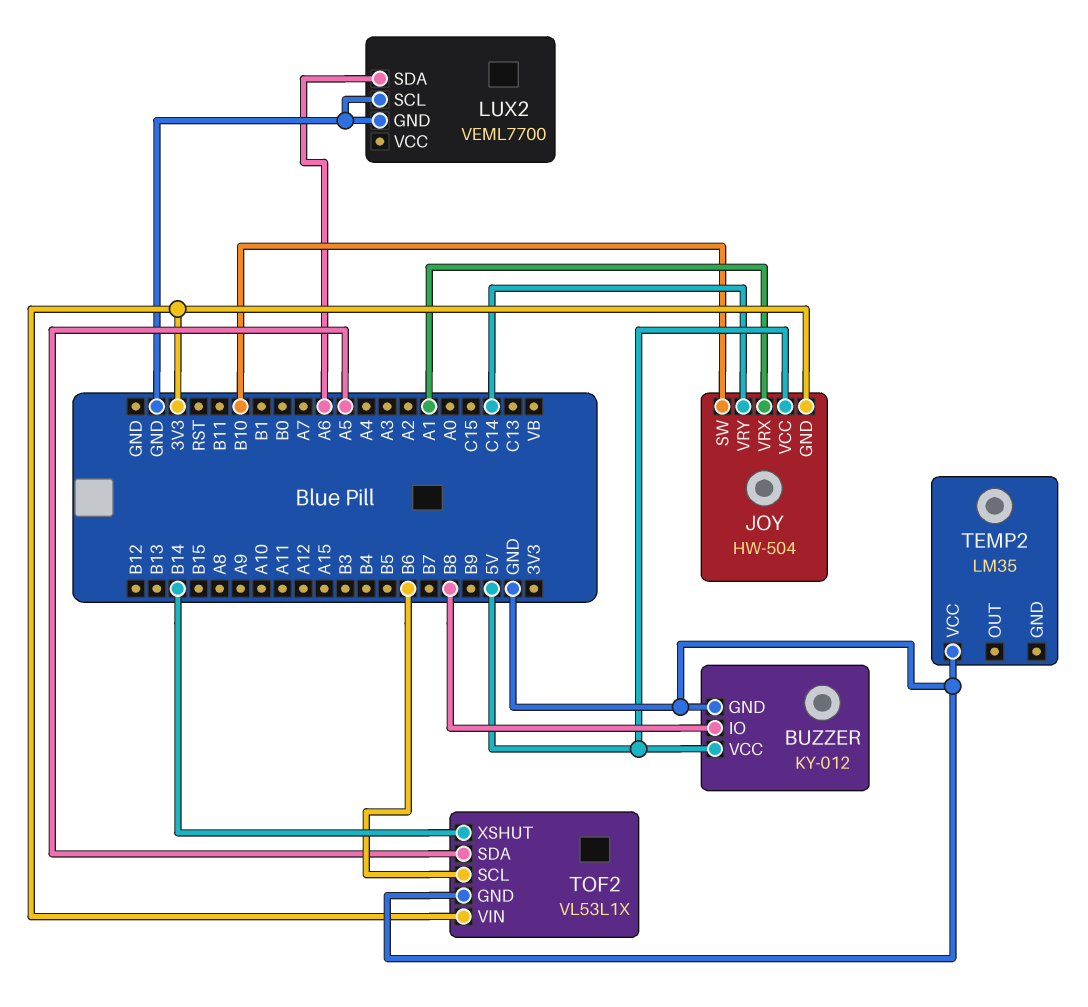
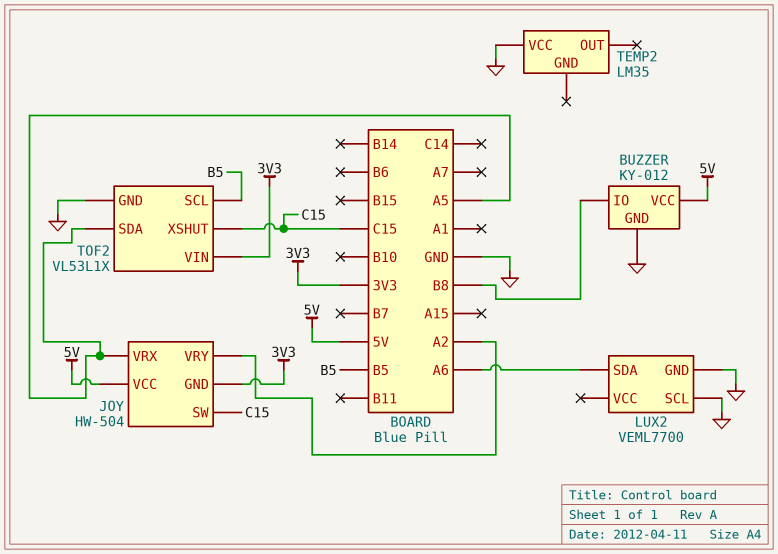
JOY pin SW: B10 -> C15
JOY pin VRX: A1 -> A5
JOY pin VRY: C14 -> A2
TOF2 pin SCL: B6 -> B5
TOF2 pin XSHUT: B14 -> C15

